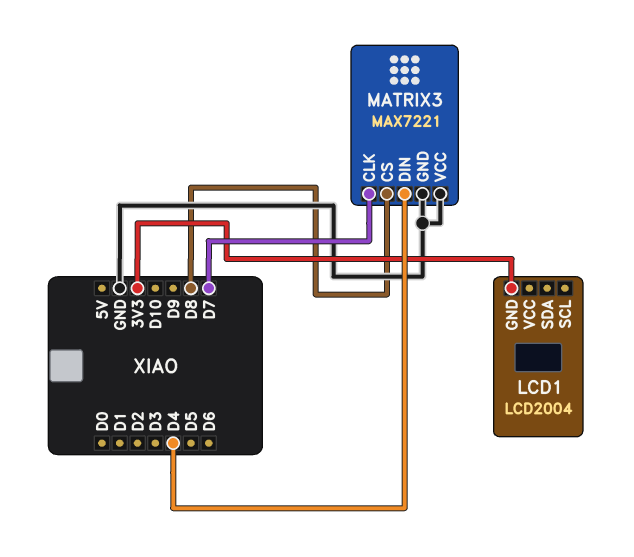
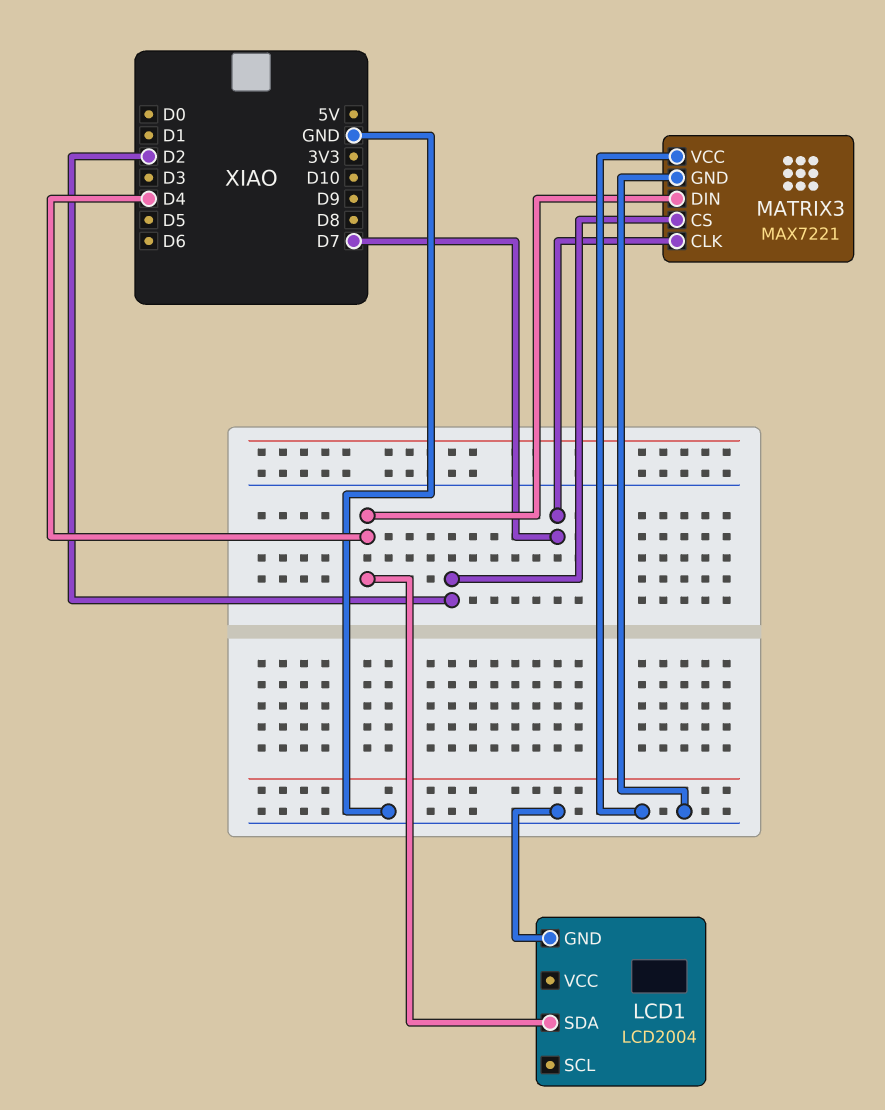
LCD1 pin GND: 3V3 -> GND
LCD1 pin SDA: none -> D4
MATRIX3 pin CS: D8 -> D2

